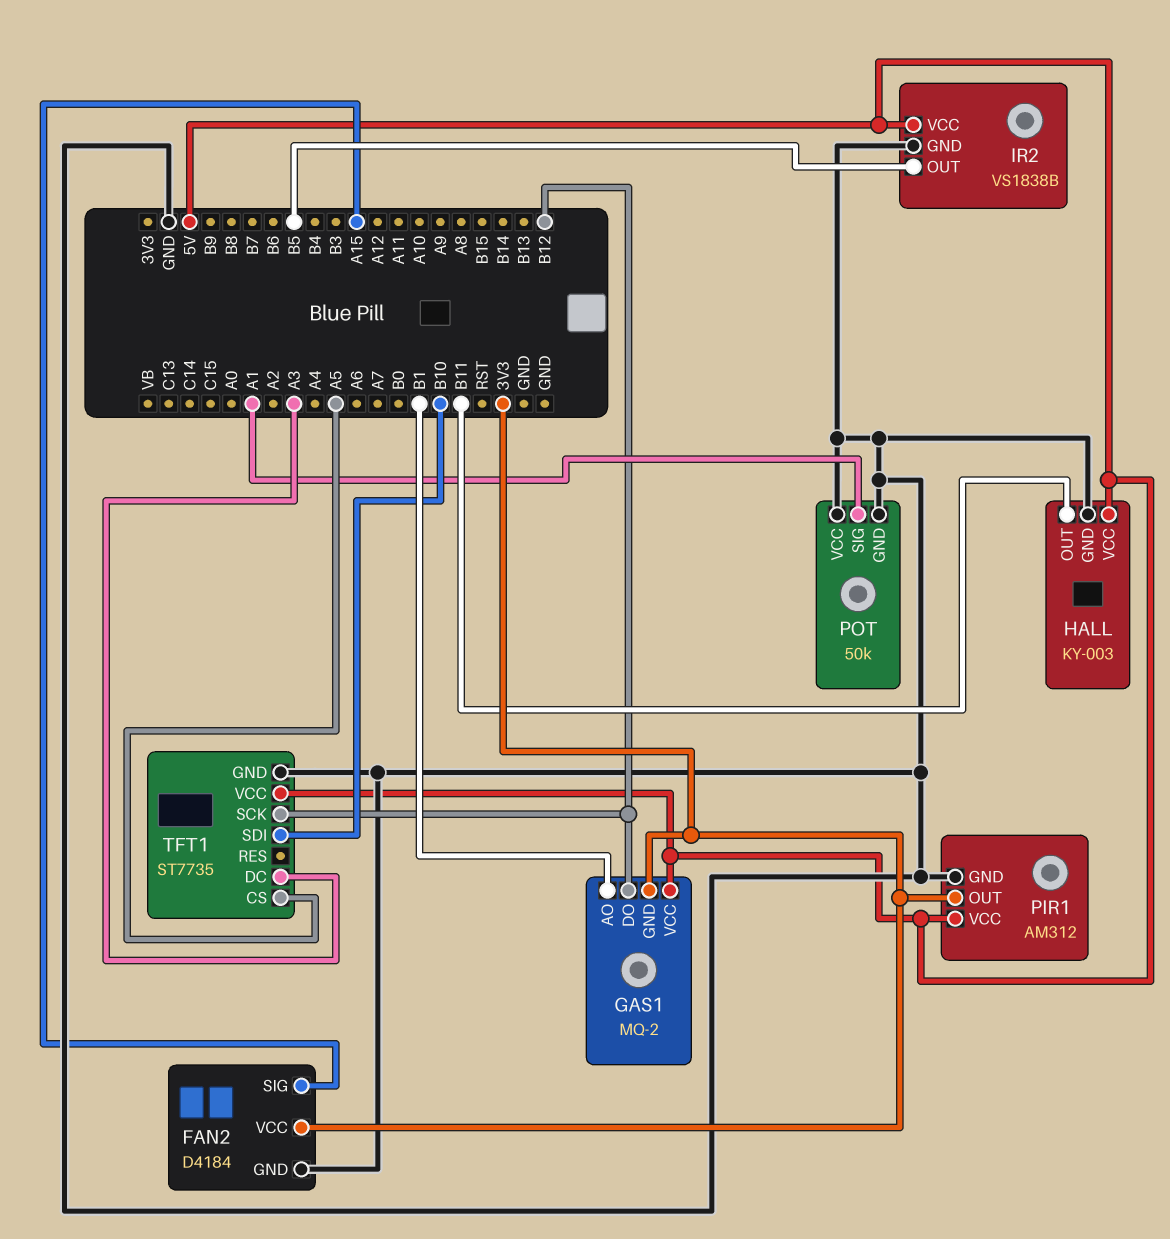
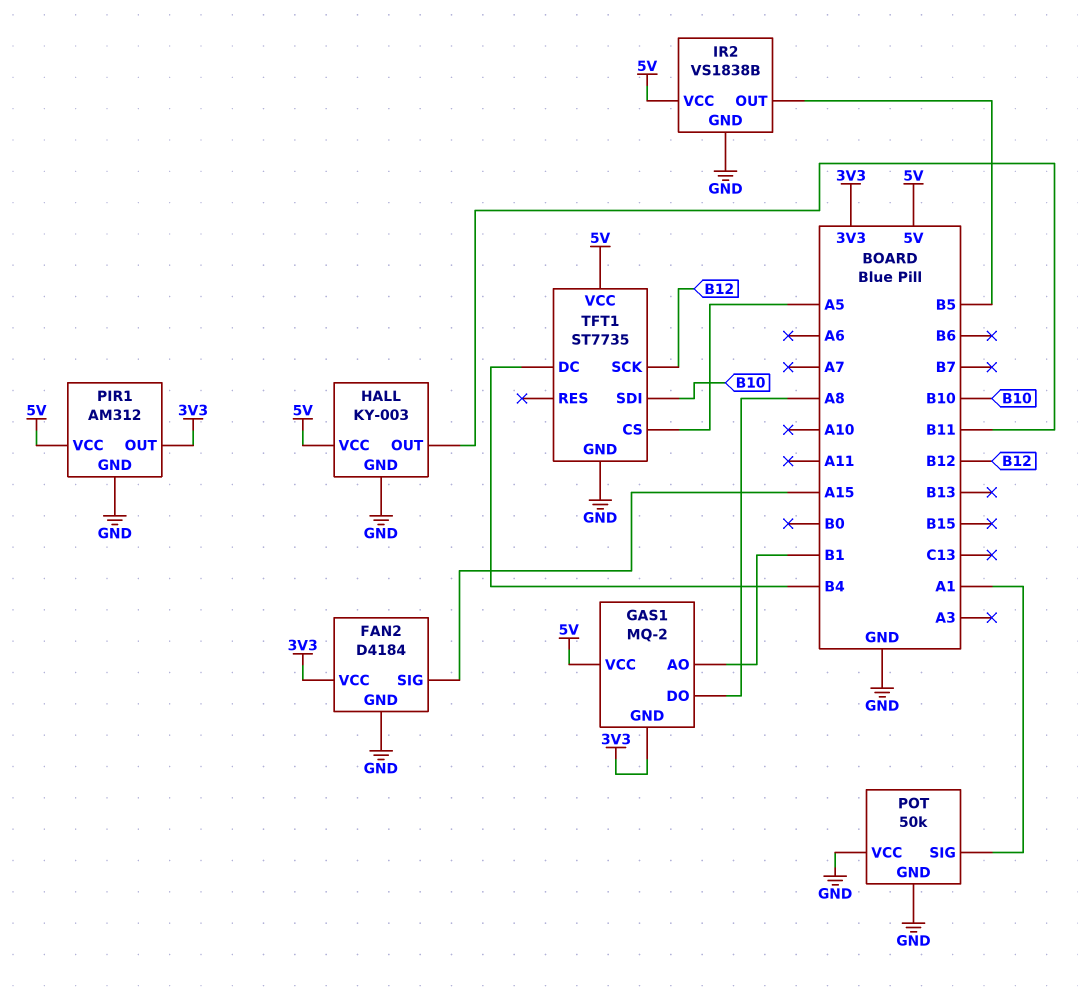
GAS1 pin DO: B12 -> A8
TFT1 pin DC: A3 -> B4

